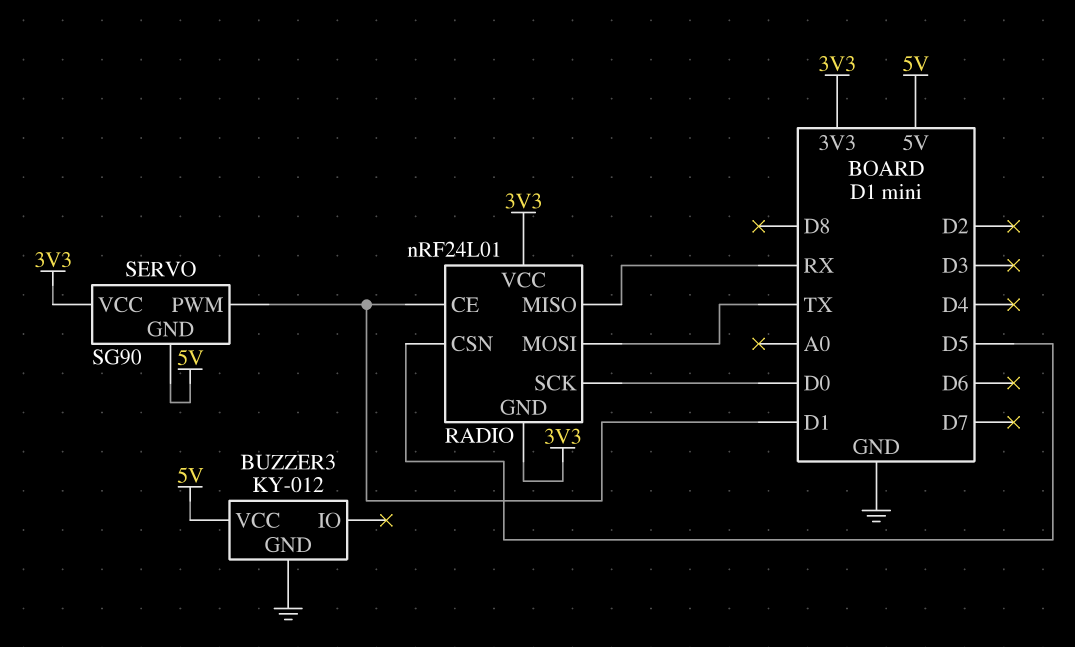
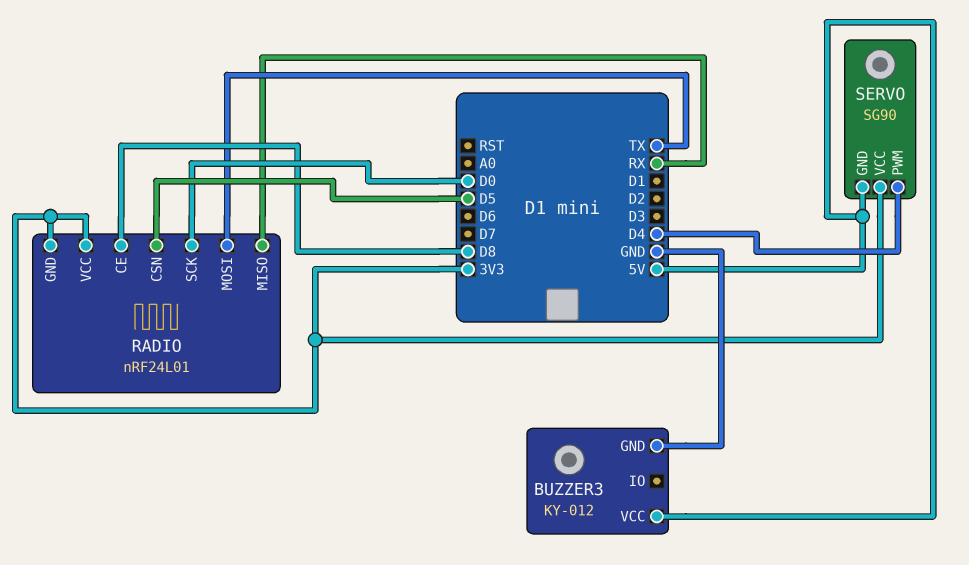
RADIO pin CE: D1 -> D8
SERVO pin PWM: D1 -> D4

